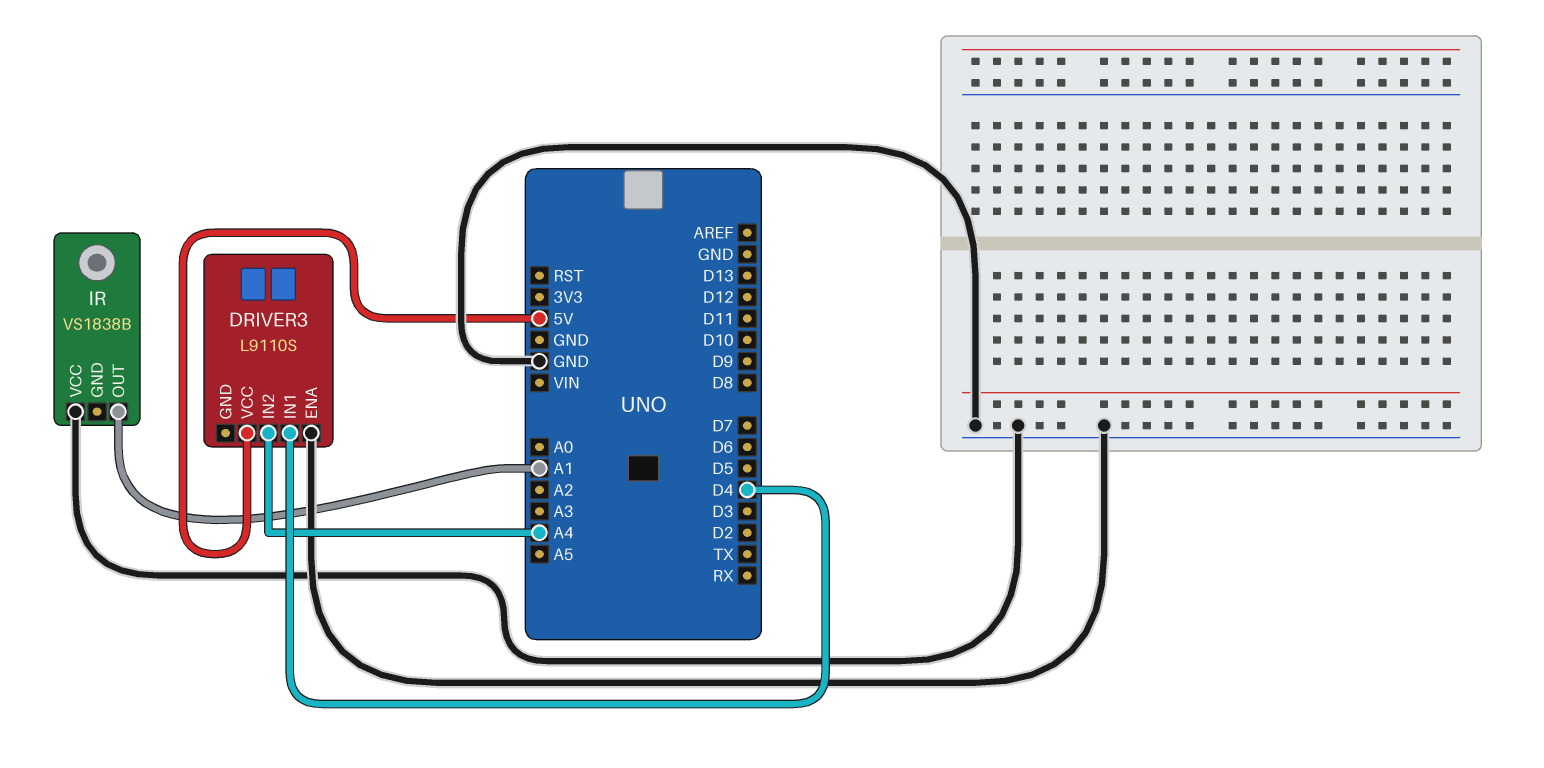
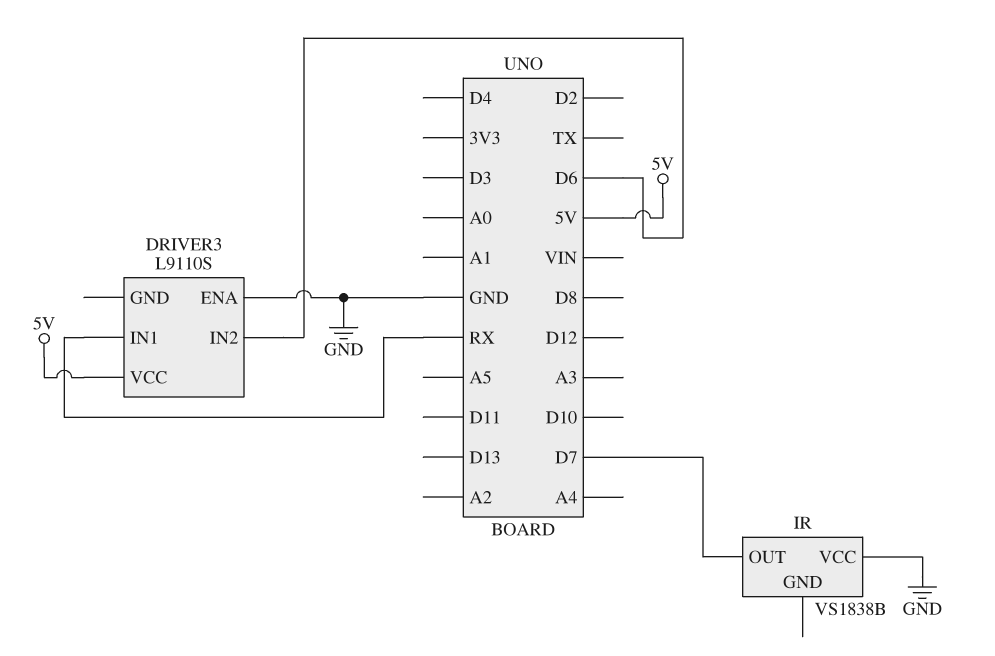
DRIVER3 pin IN1: D4 -> RX
DRIVER3 pin IN2: A4 -> D6
IR pin OUT: A1 -> D7

